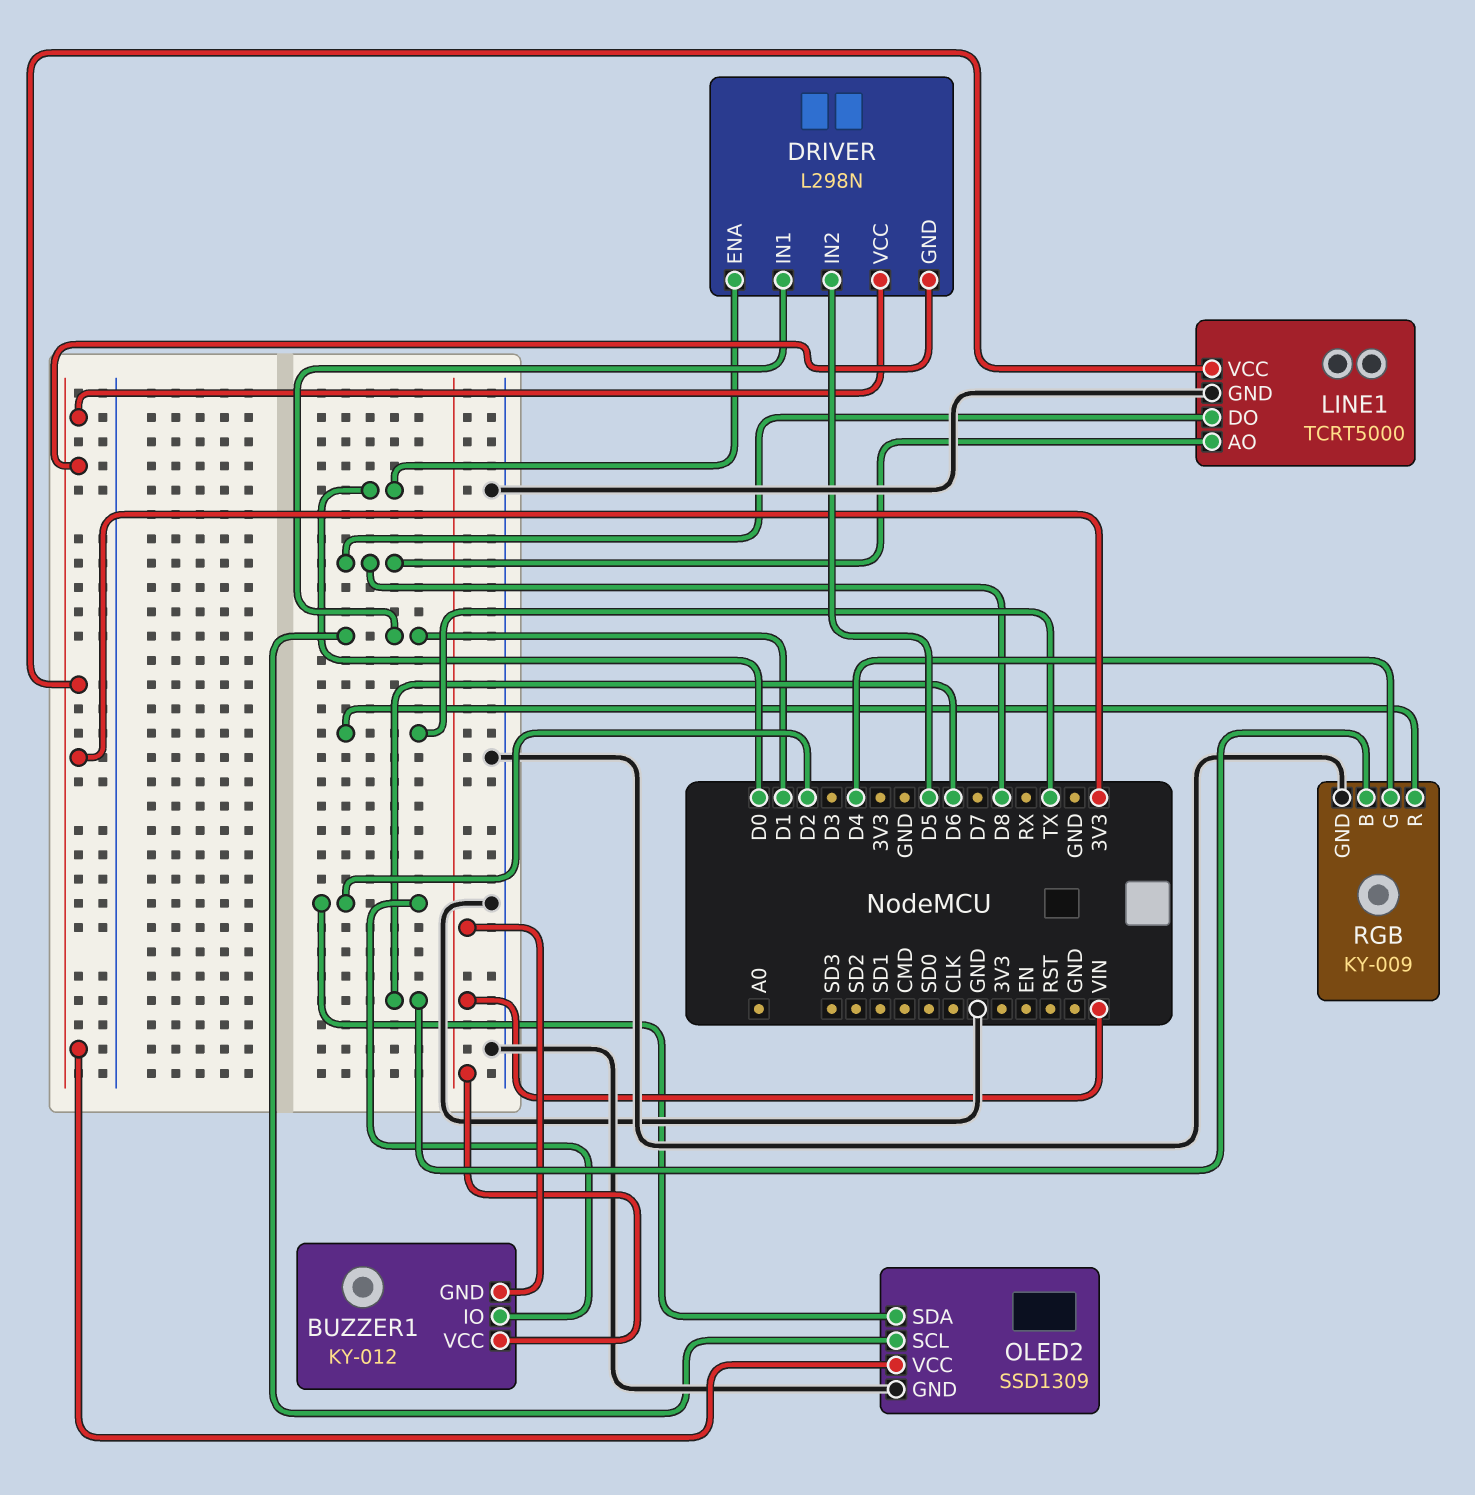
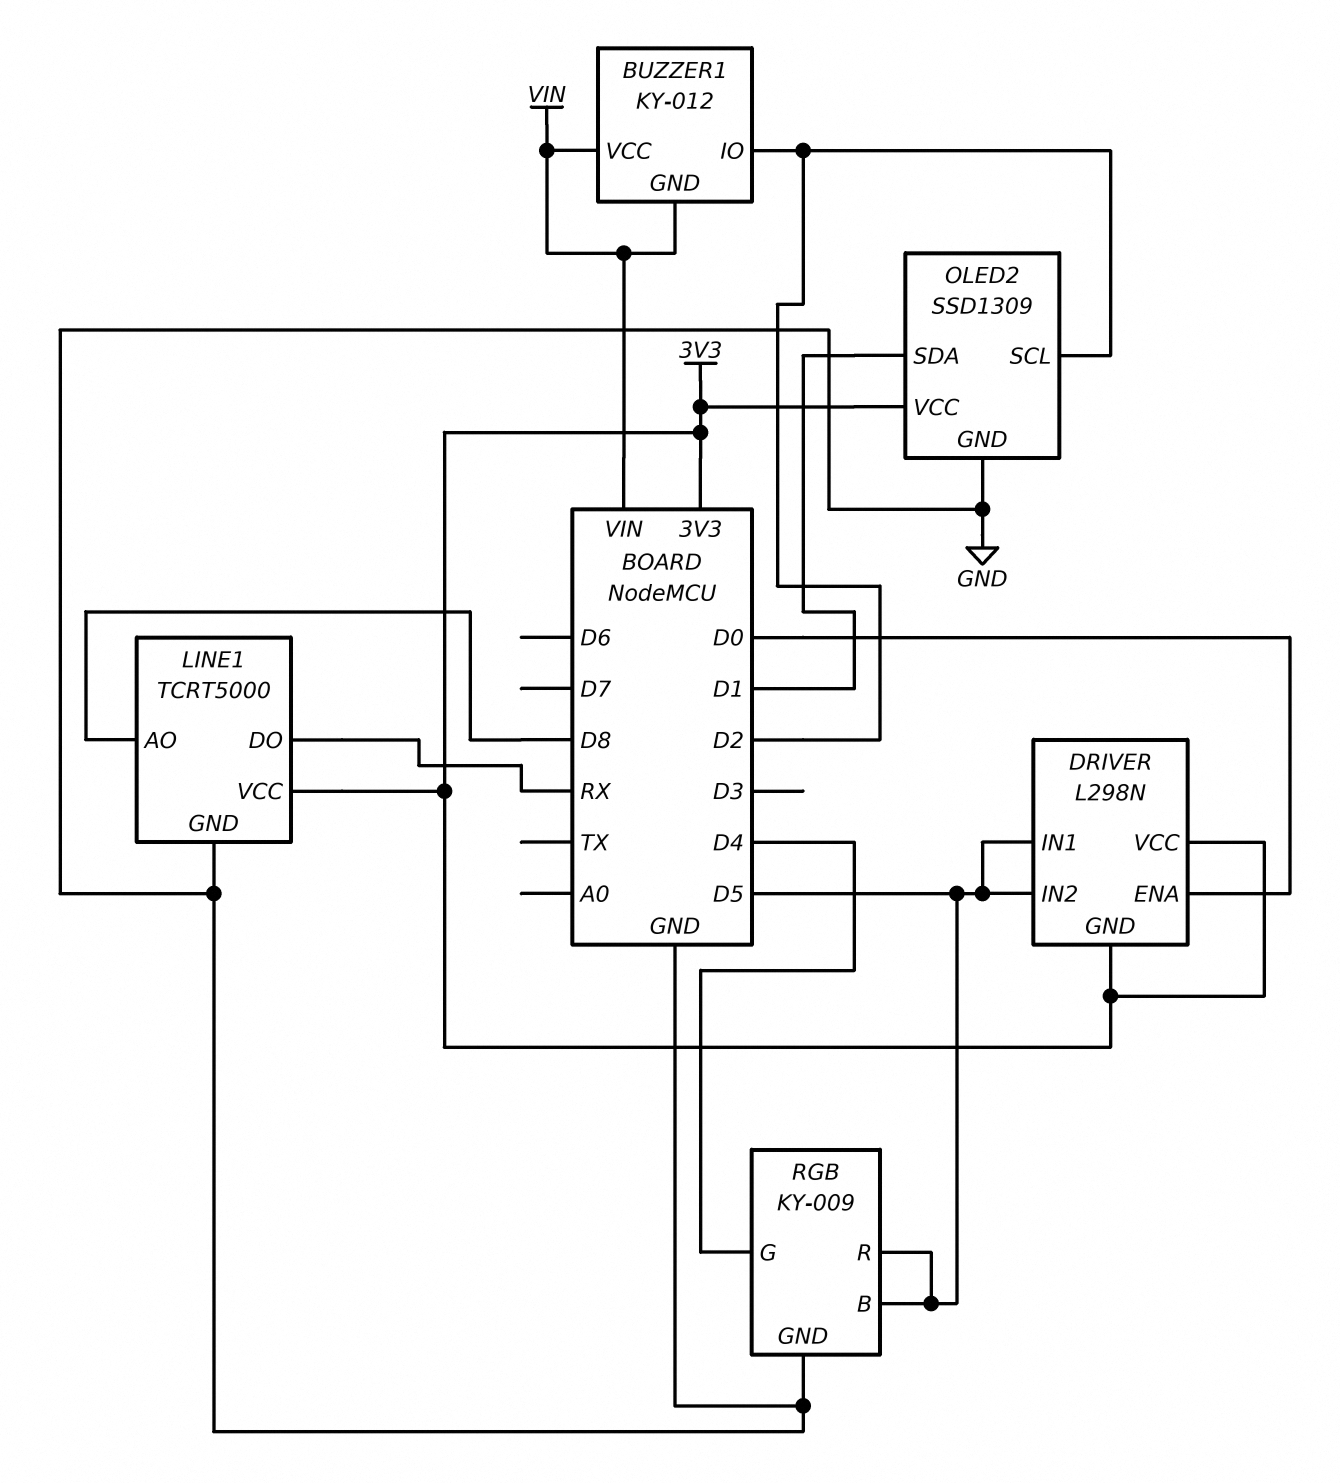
DRIVER pin IN1: D1 -> D5
LINE1 pin DO: D8 -> RX
OLED2 pin SCL: D1 -> D2
OLED2 pin SDA: D2 -> D1
RGB pin B: D6 -> D5
RGB pin R: TX -> D5

